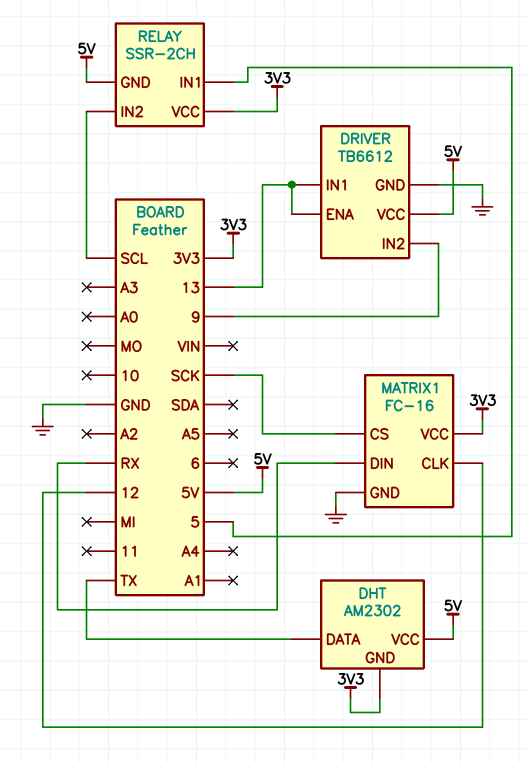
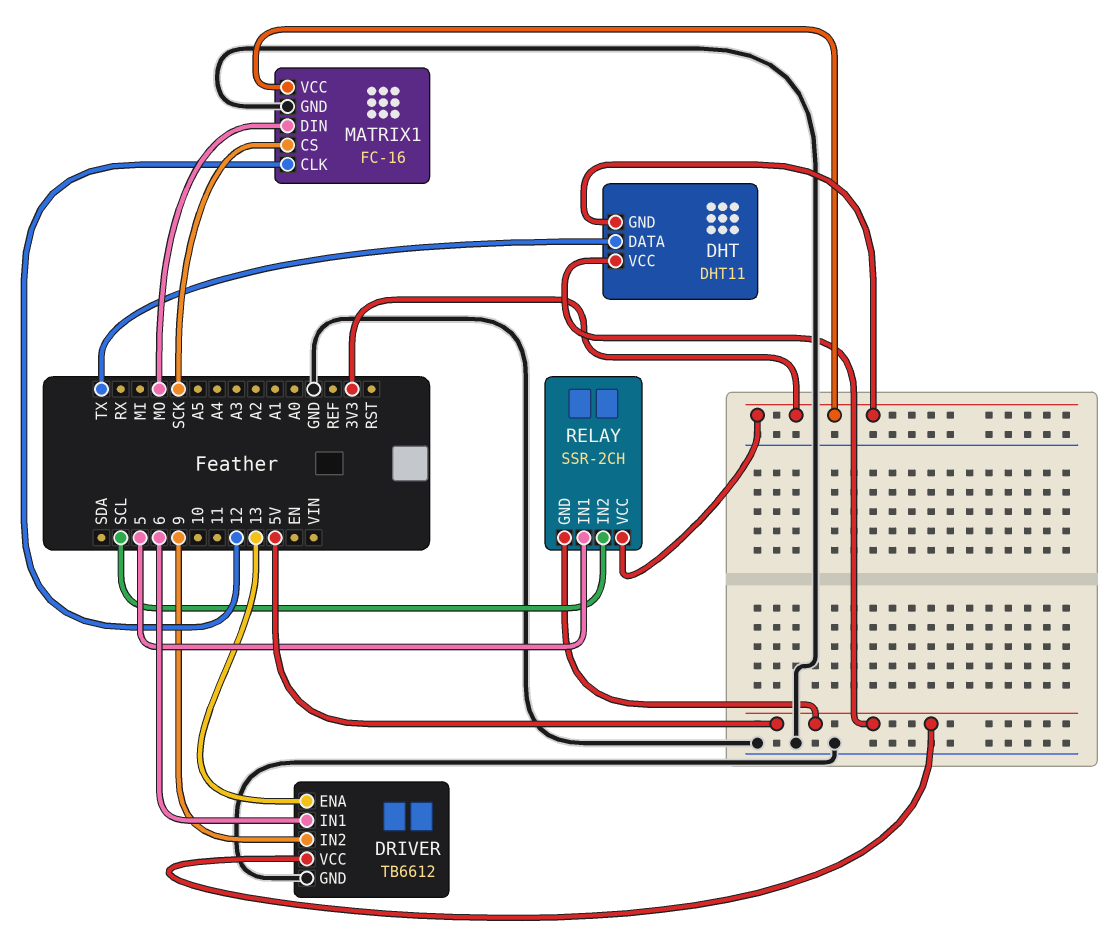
DHT: AM2302 -> DHT11
DRIVER pin IN1: 13 -> 6
MATRIX1 pin DIN: RX -> MO

